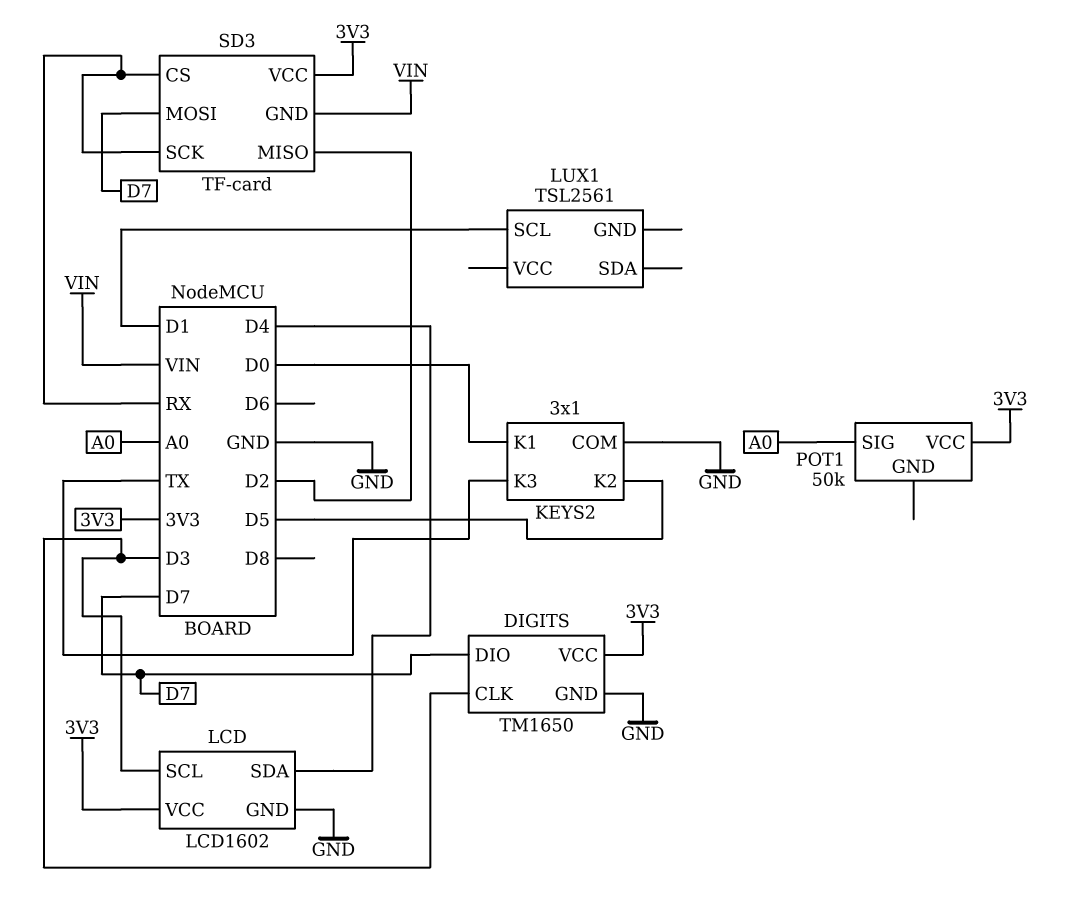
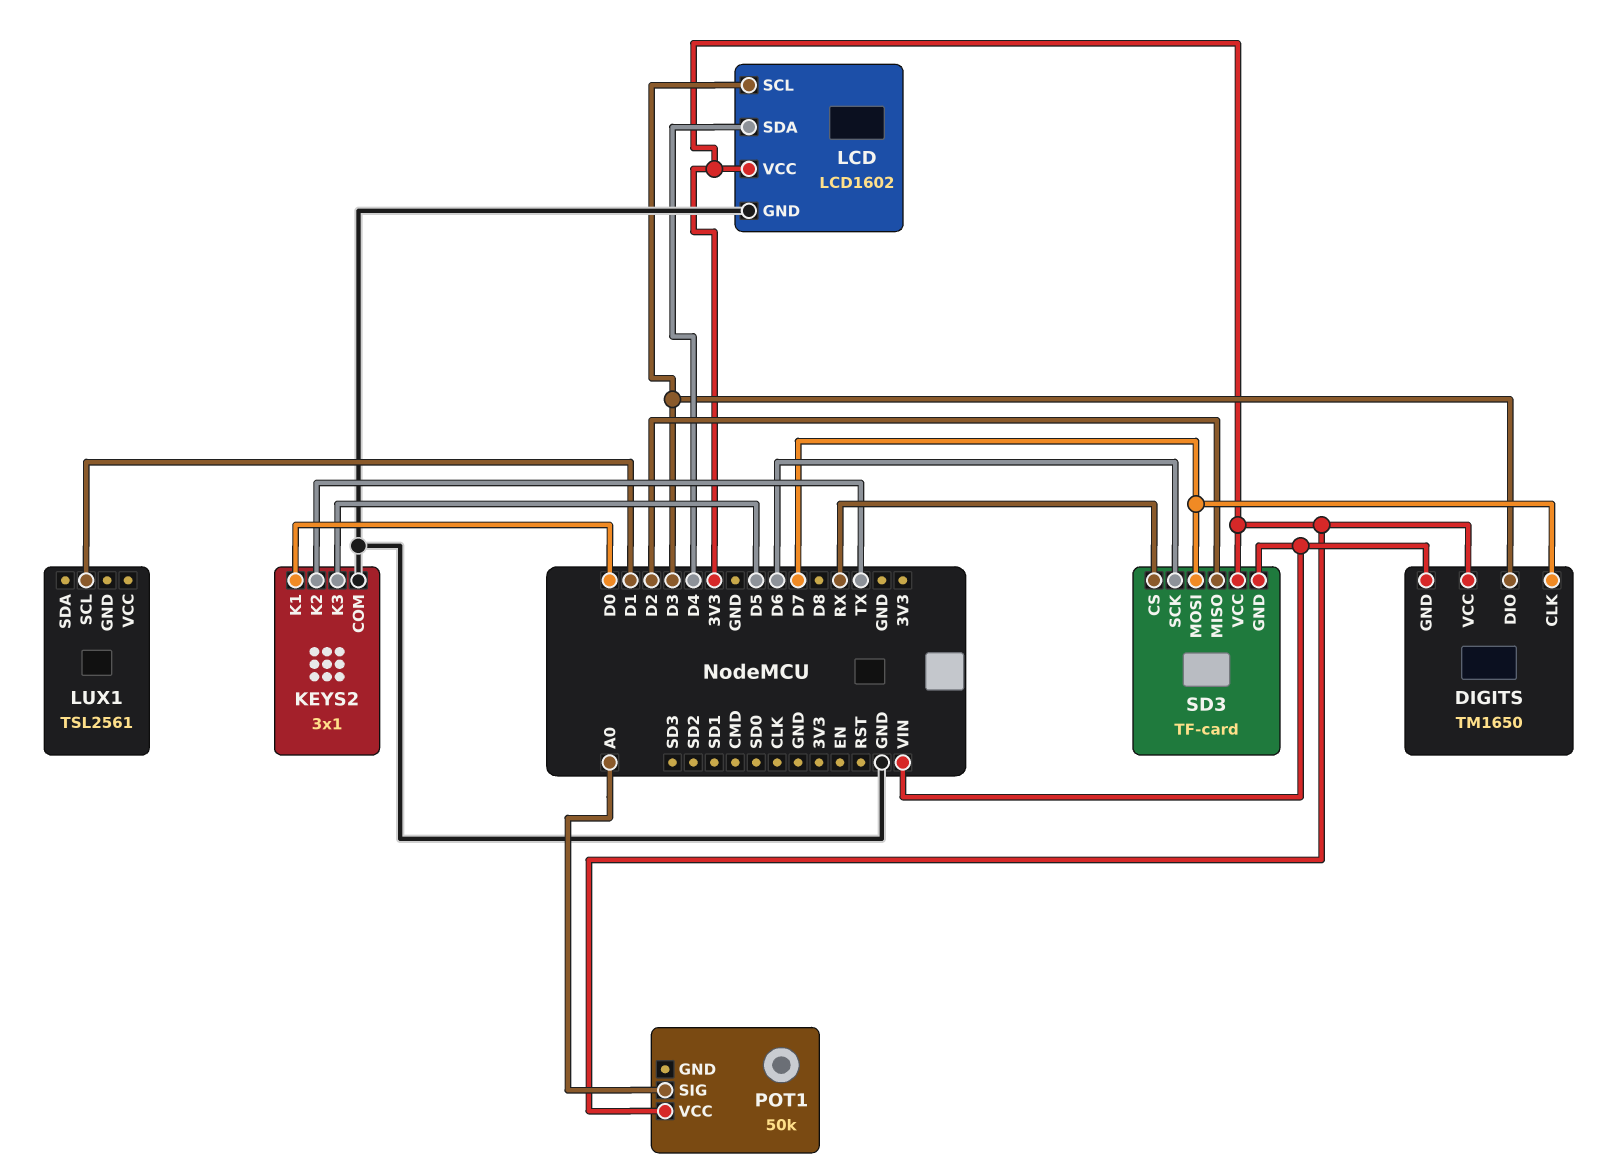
DIGITS pin CLK: D3 -> D7
DIGITS pin DIO: D7 -> D3
DIGITS pin GND: GND -> VIN
KEYS2 pin K2: D5 -> TX
KEYS2 pin K3: TX -> D5
SD3 pin SCK: RX -> D6

